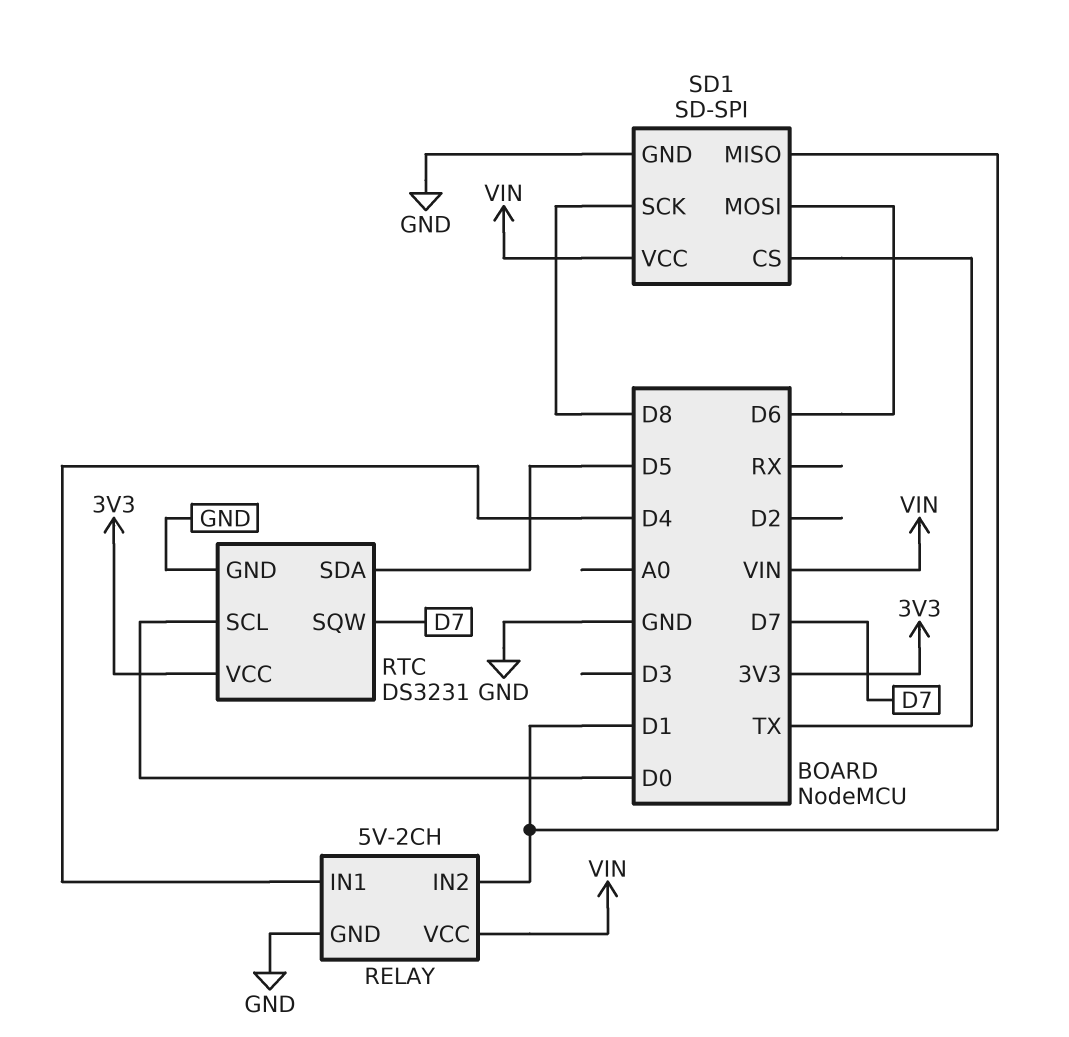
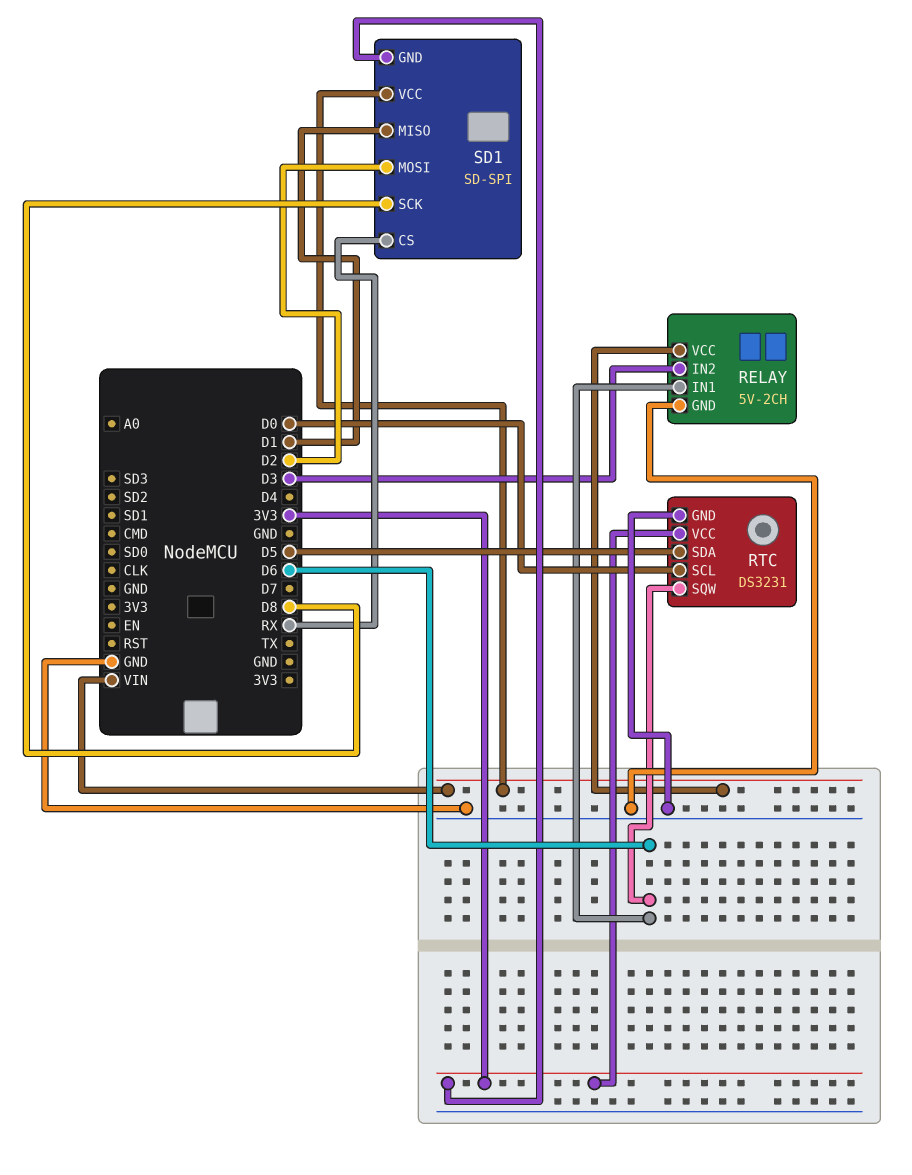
RELAY pin IN1: D4 -> D6
RELAY pin IN2: D1 -> D3
RTC pin SQW: D7 -> D6
SD1 pin CS: TX -> RX
SD1 pin GND: GND -> 3V3
SD1 pin MOSI: D6 -> D2

